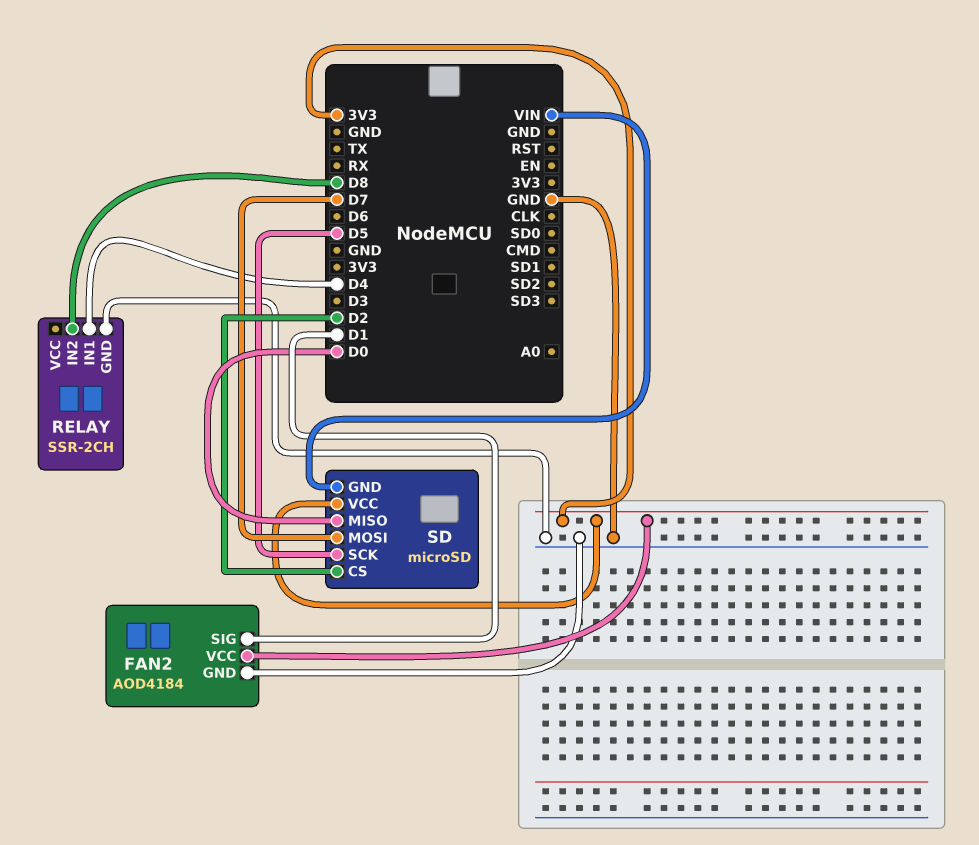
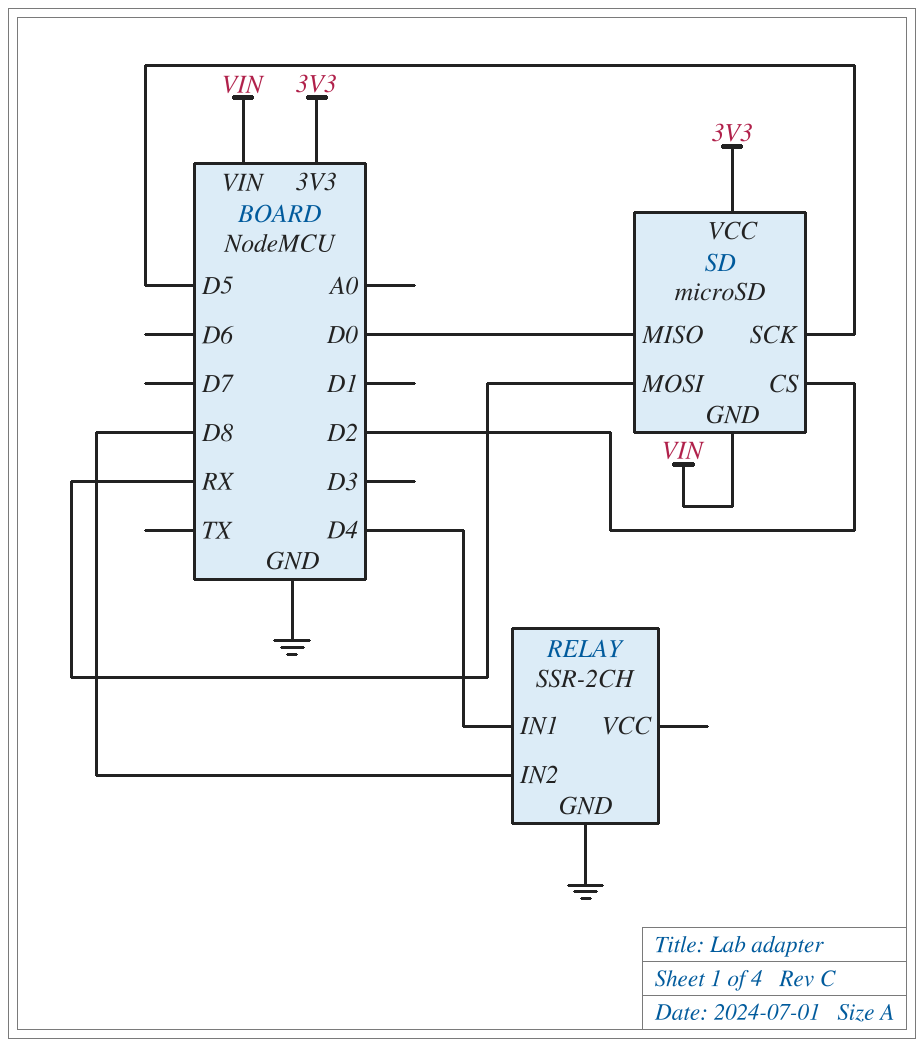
FAN2: AOD4184 -> none
FAN2 pin GND: GND -> none
FAN2 pin SIG: D1 -> none
FAN2 pin VCC: 3V3 -> none
SD pin MOSI: D7 -> RX

